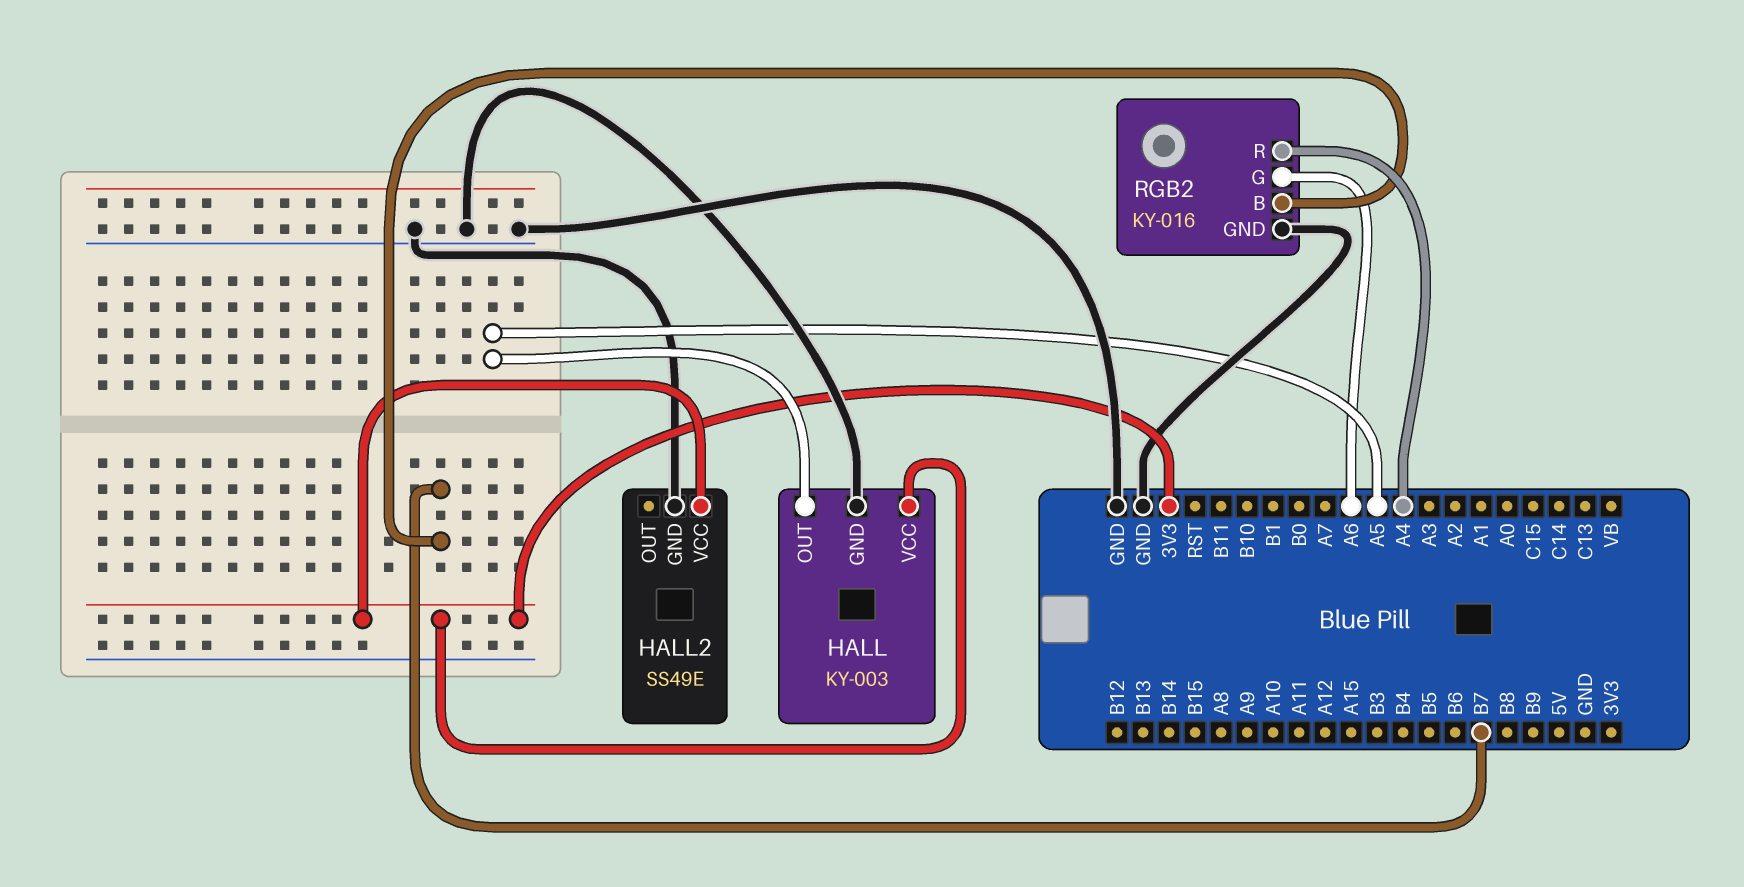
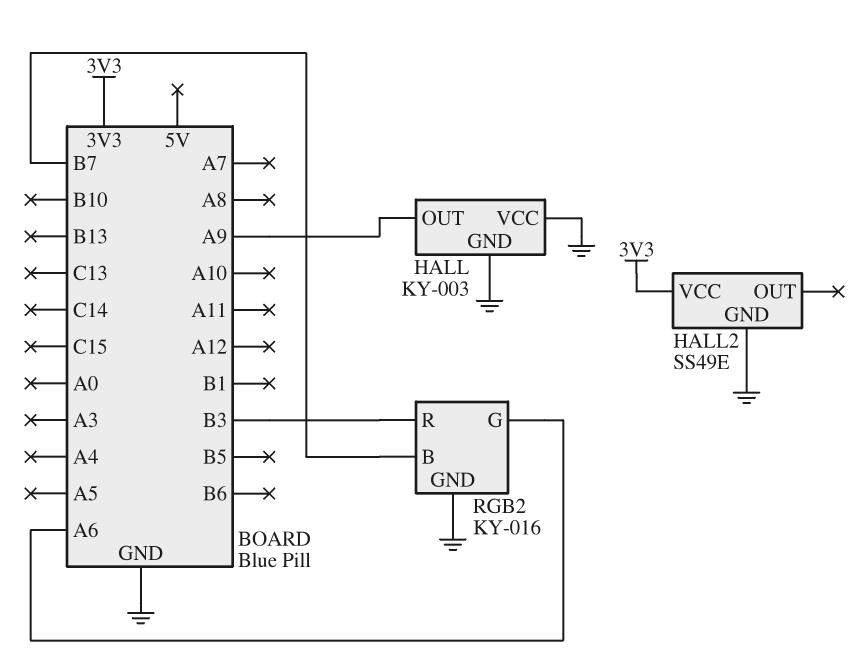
HALL pin OUT: A5 -> A9
HALL pin VCC: 3V3 -> GND
RGB2 pin R: A4 -> B3

